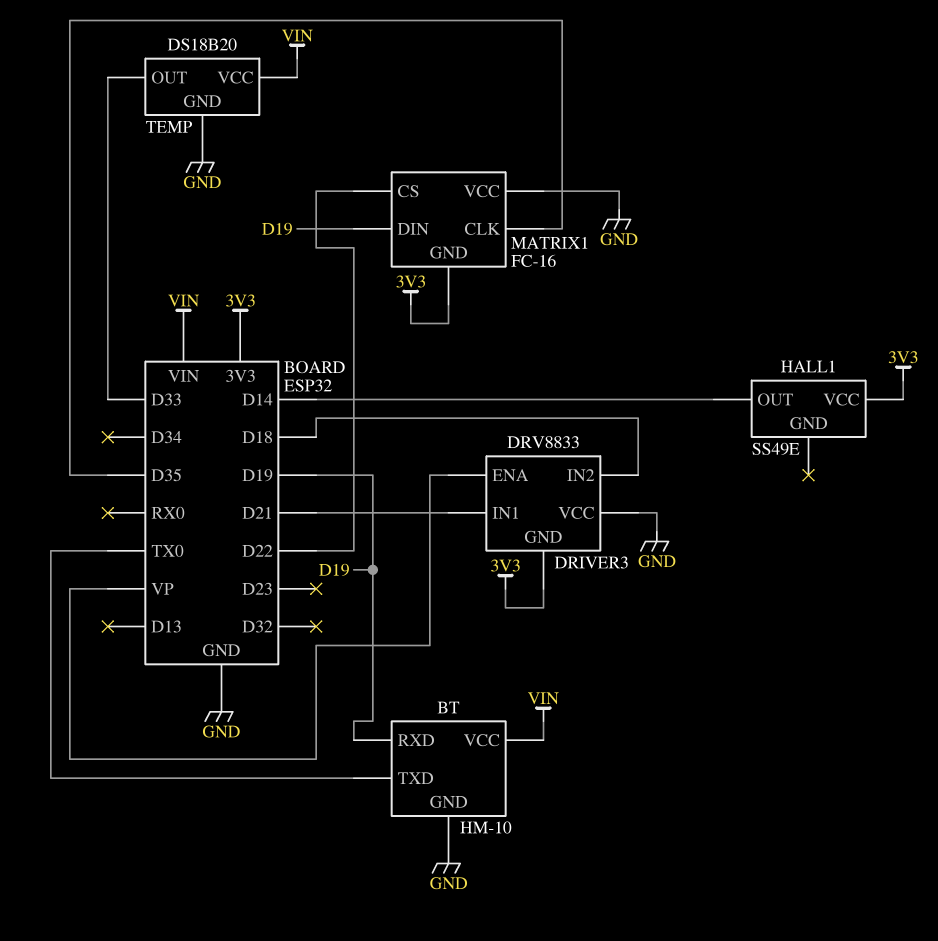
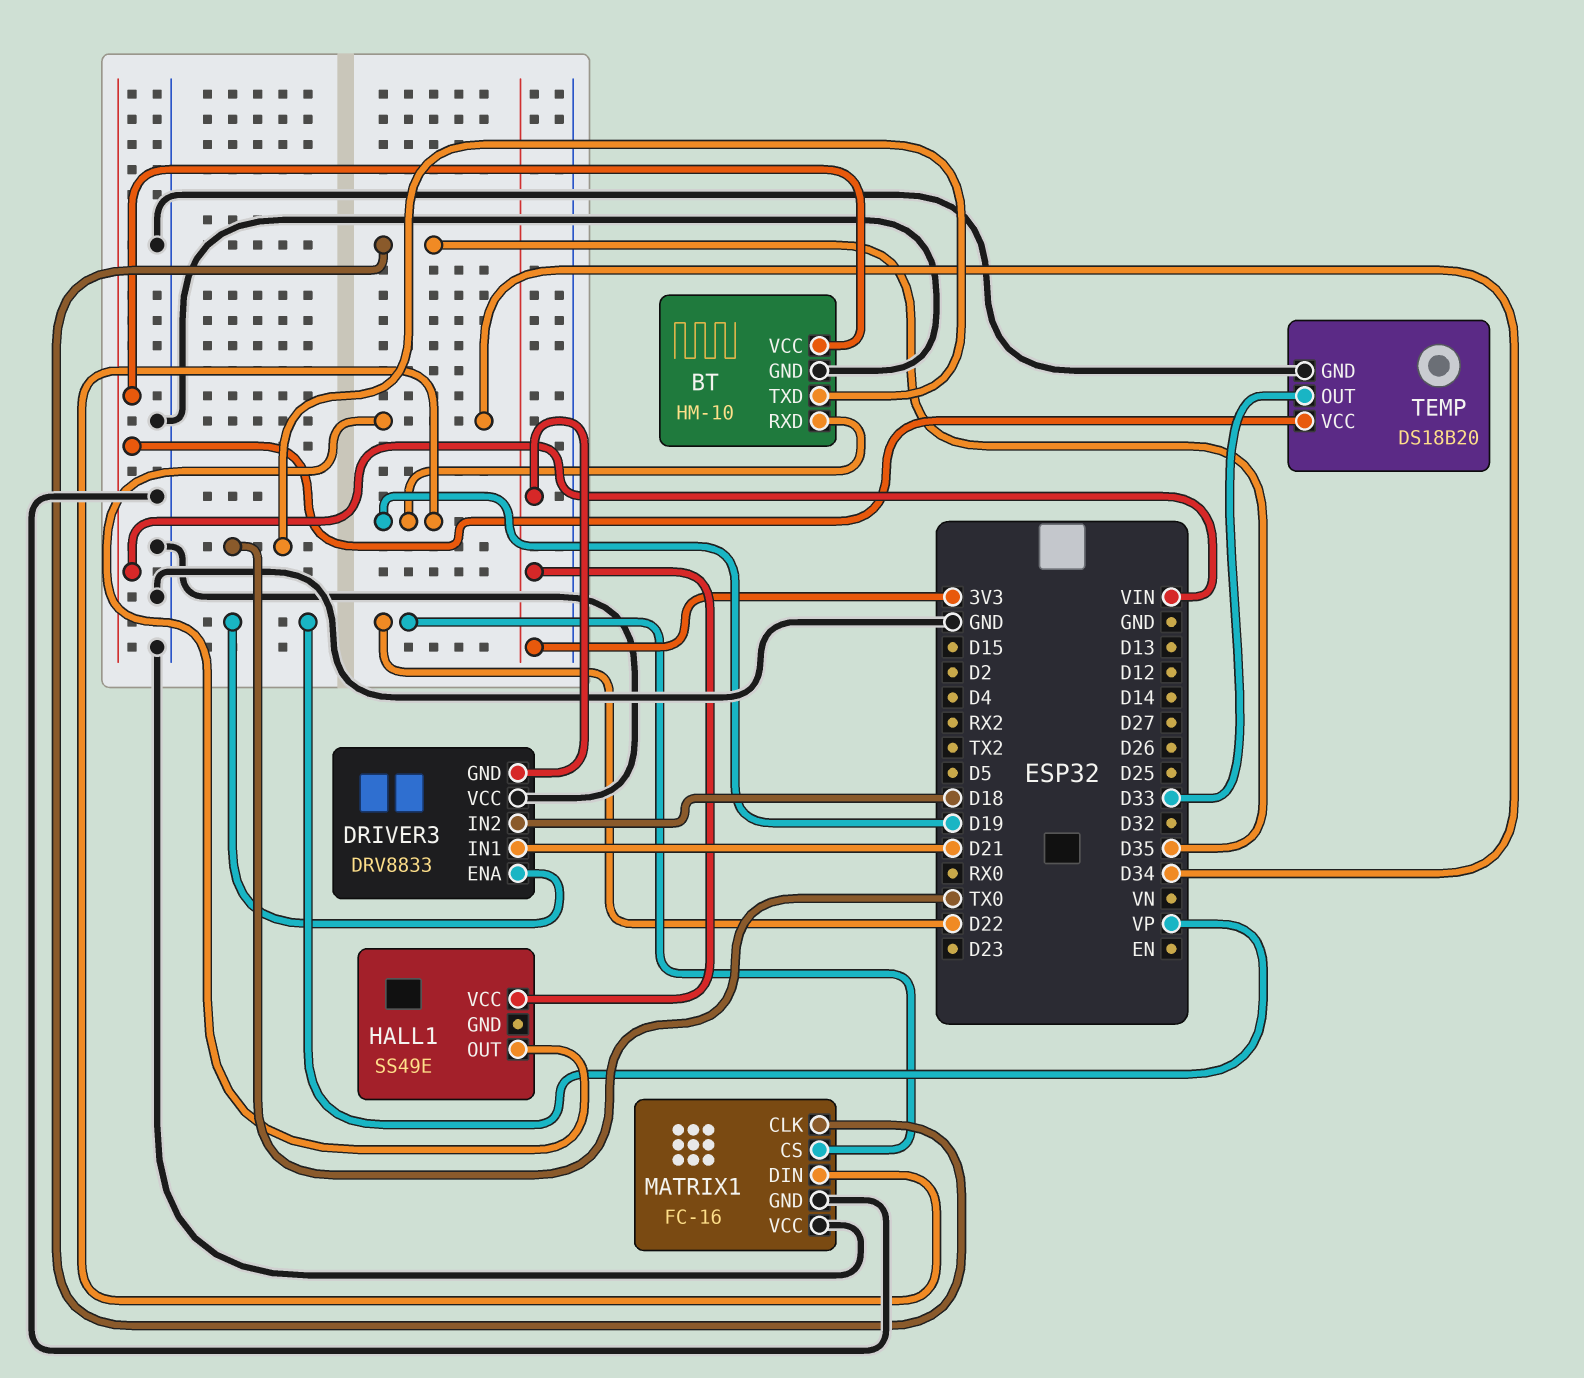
HALL1 pin OUT: D14 -> D34
MATRIX1 pin GND: 3V3 -> GND

